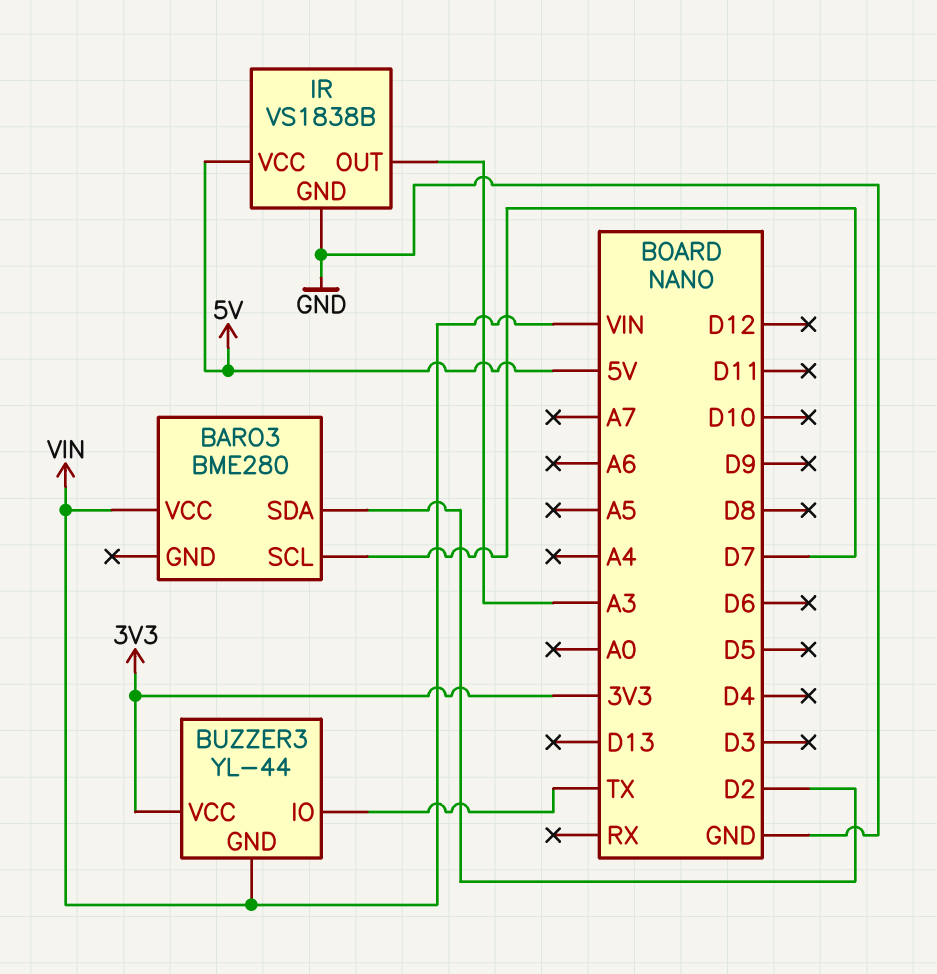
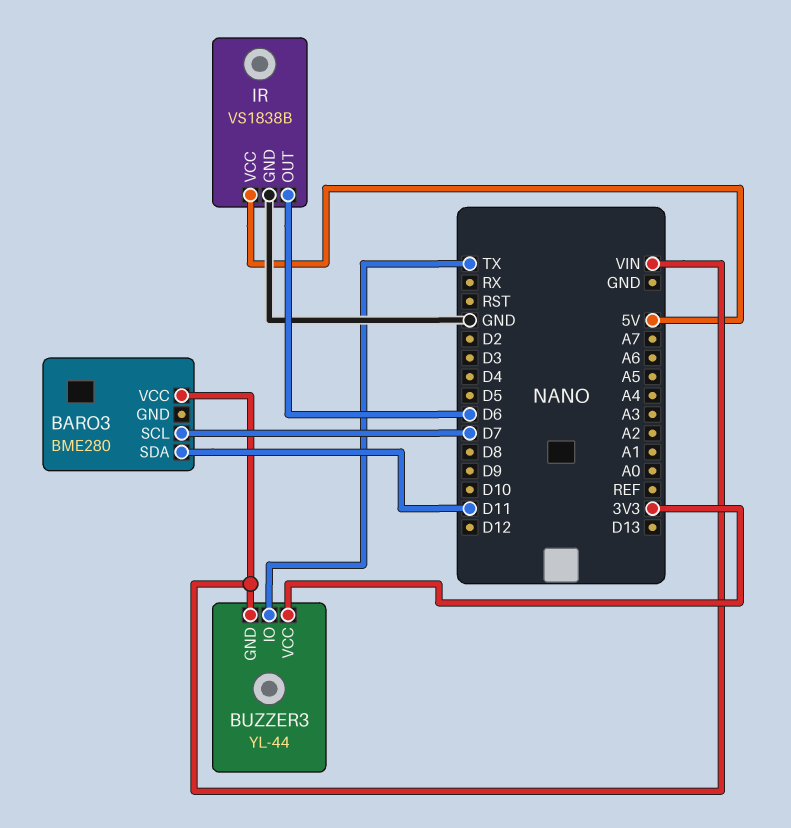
BARO3 pin SDA: D2 -> D11
IR pin OUT: A3 -> D6

